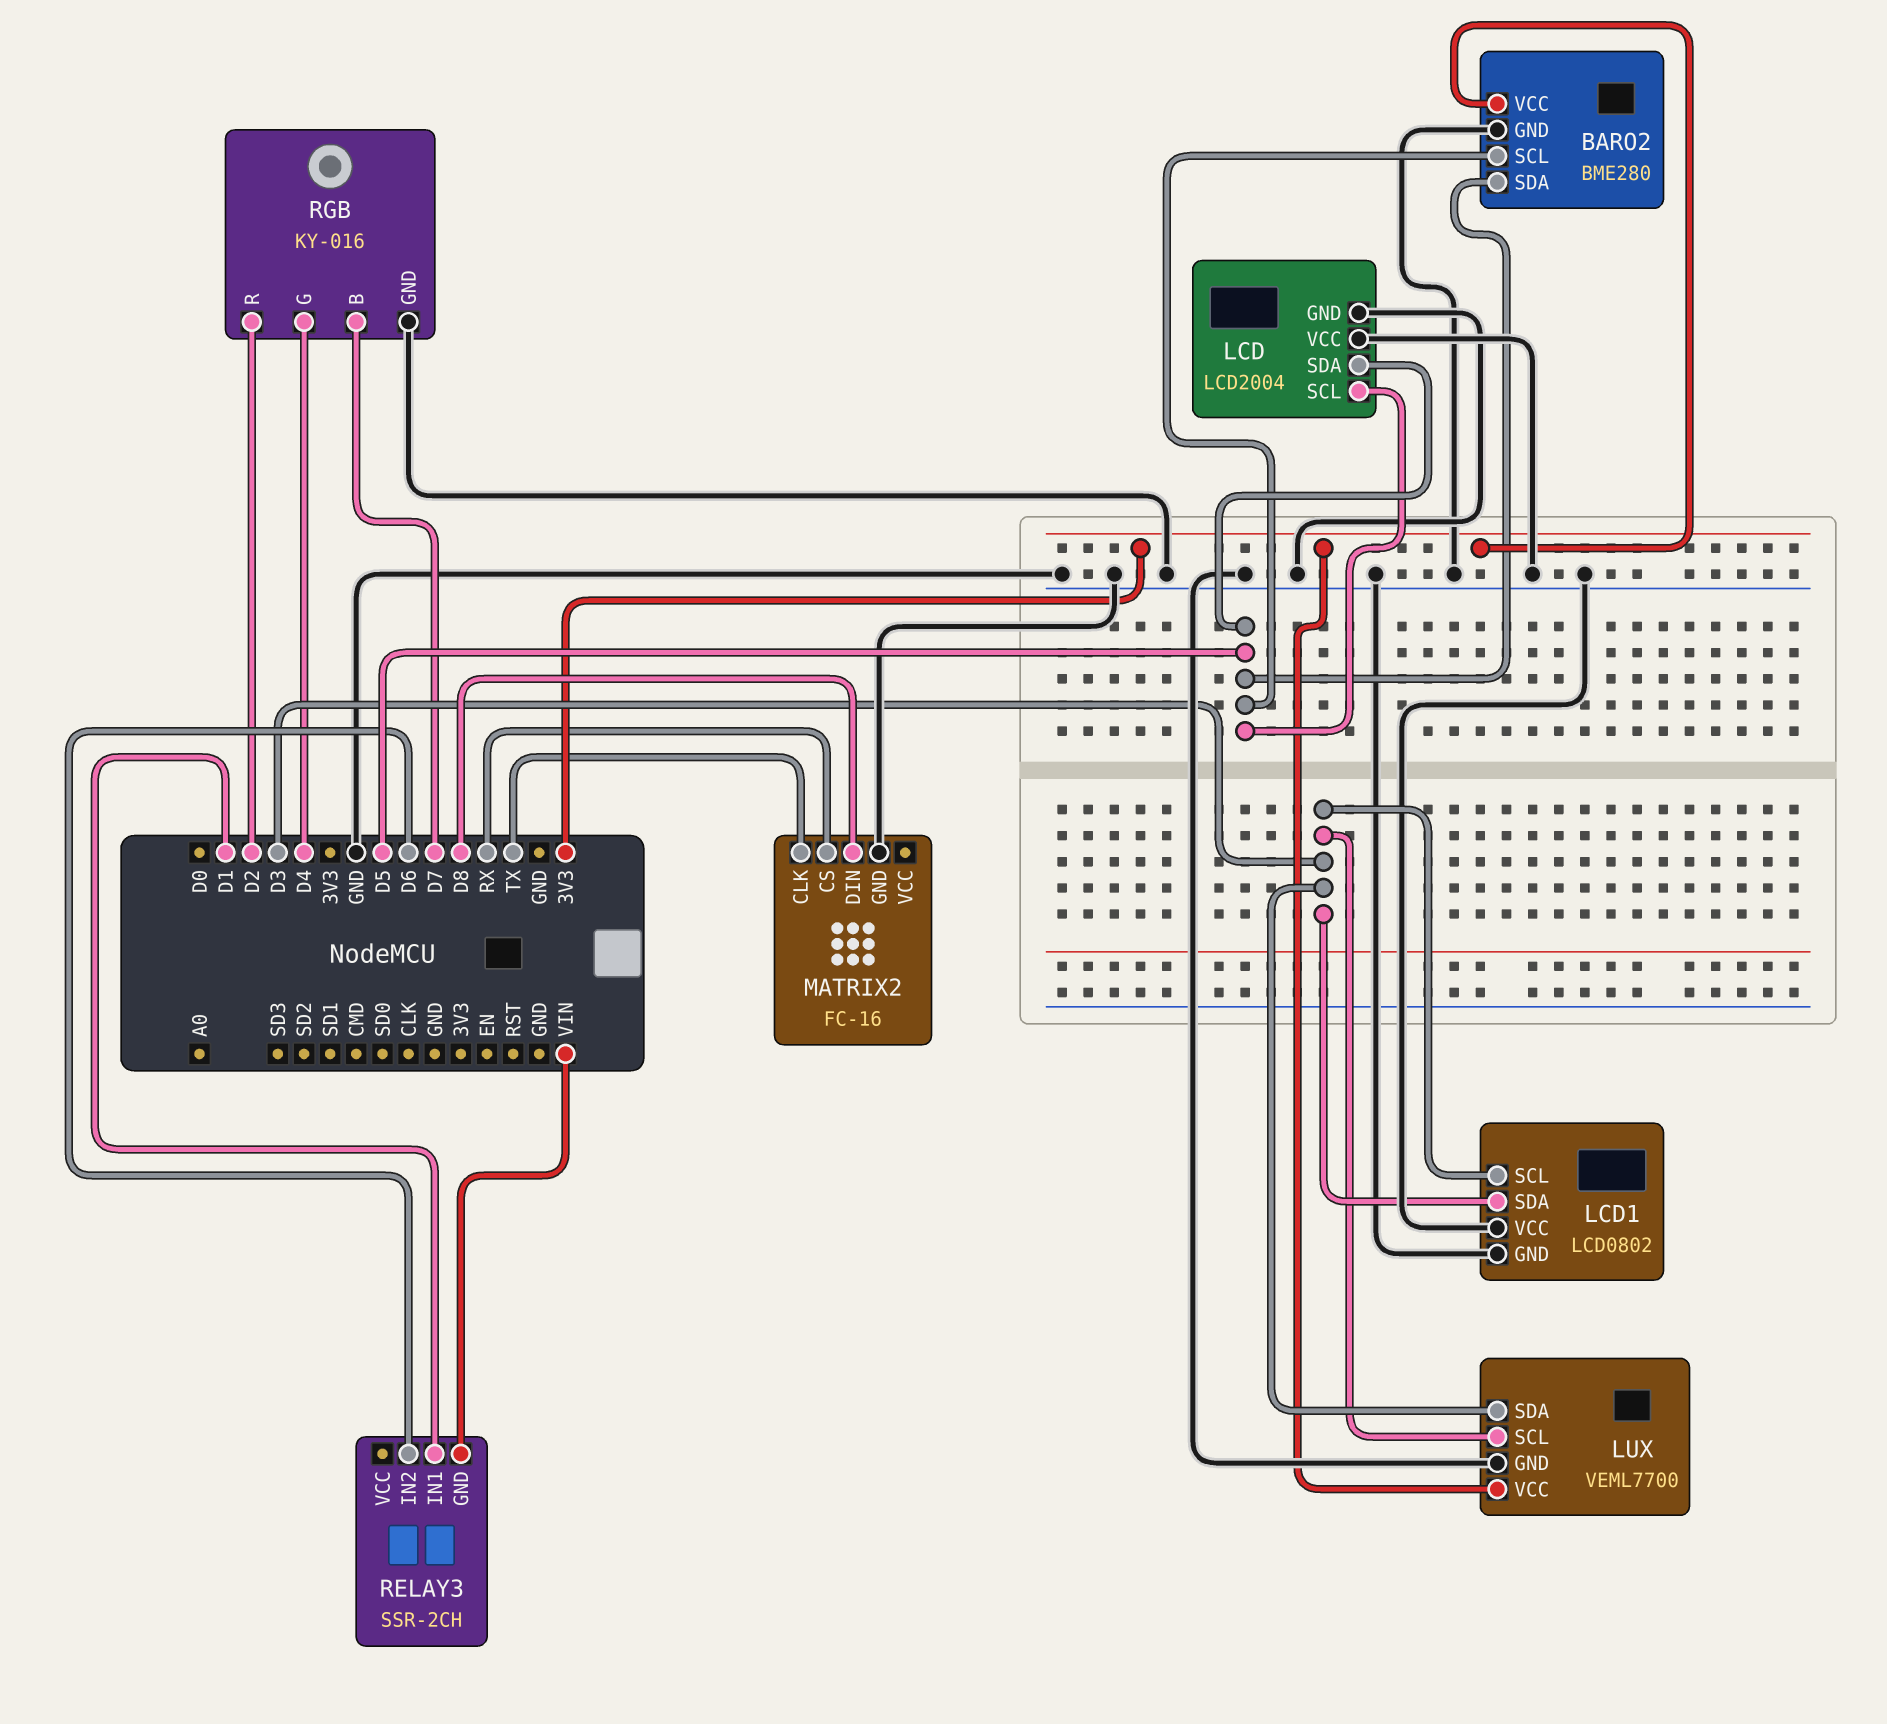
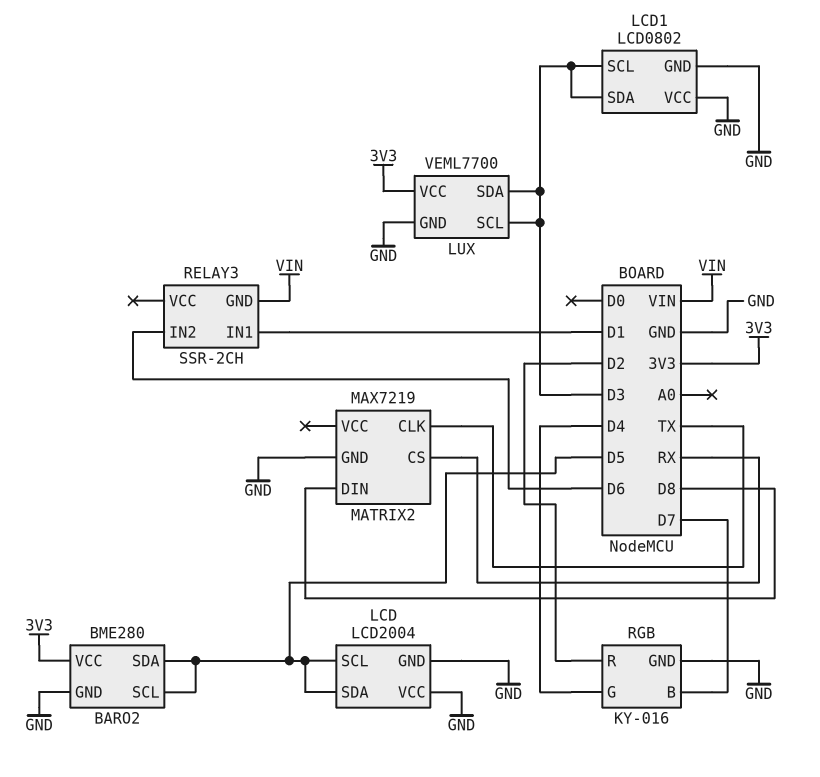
MATRIX2: FC-16 -> MAX7219

